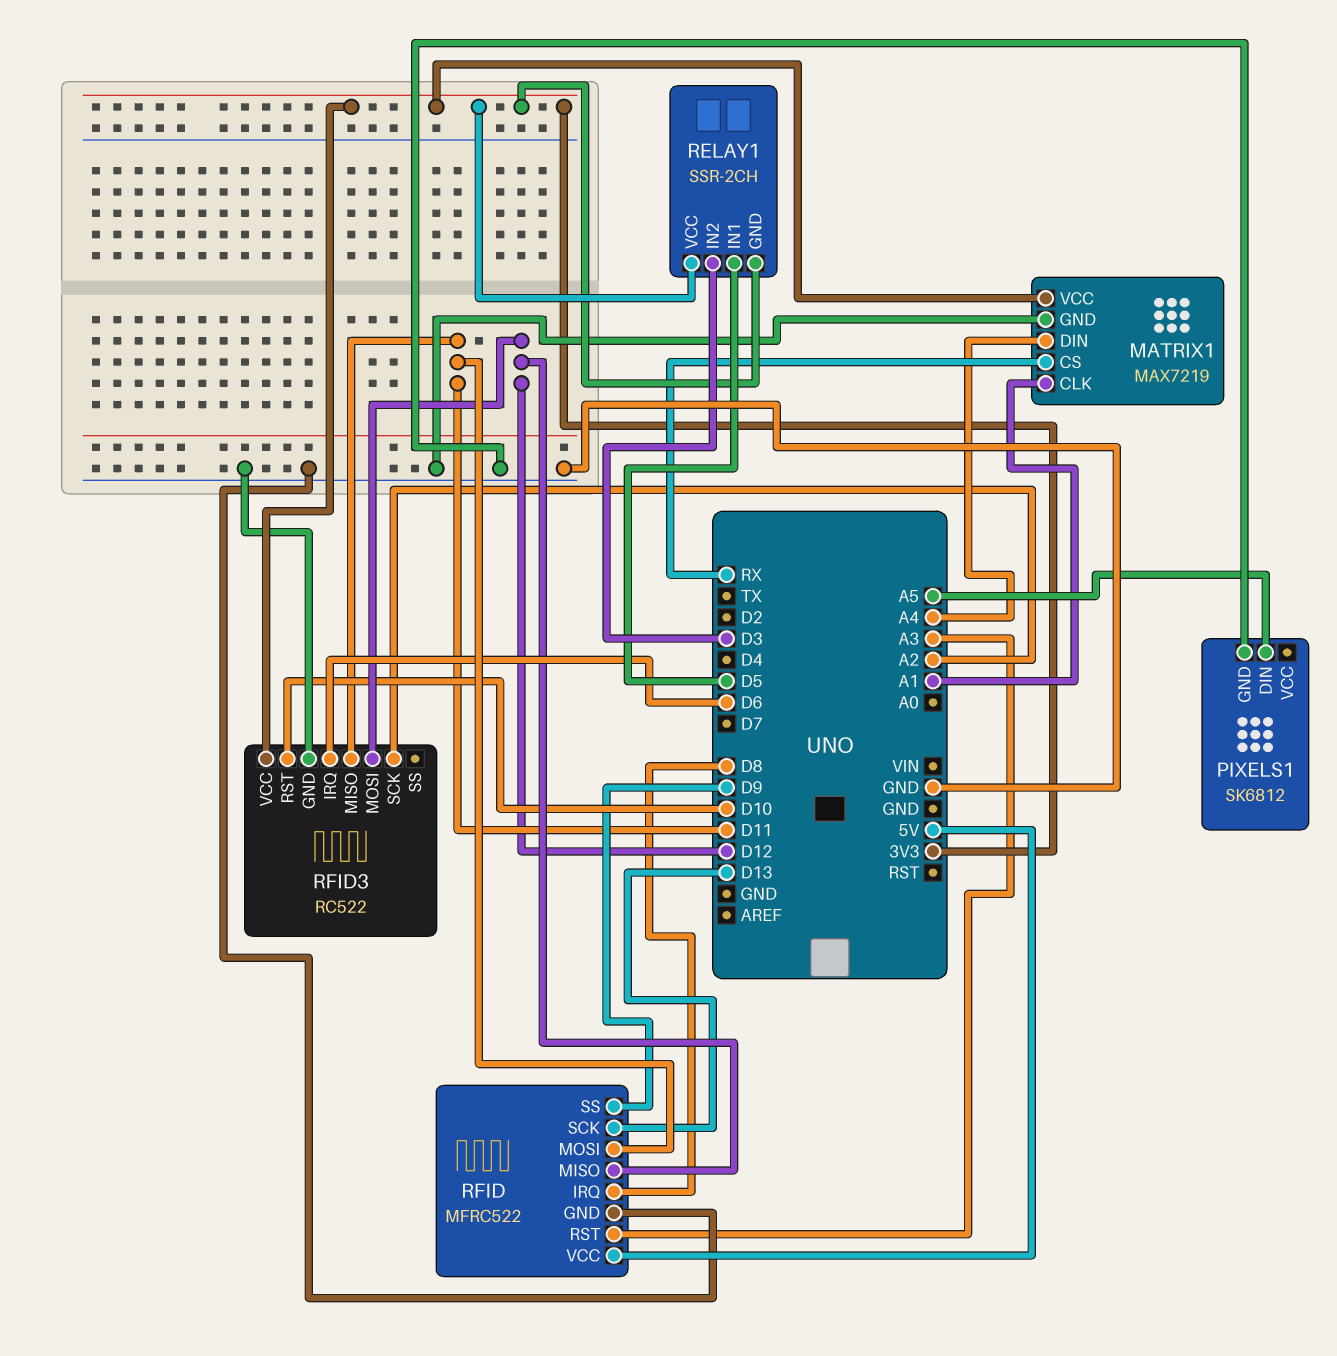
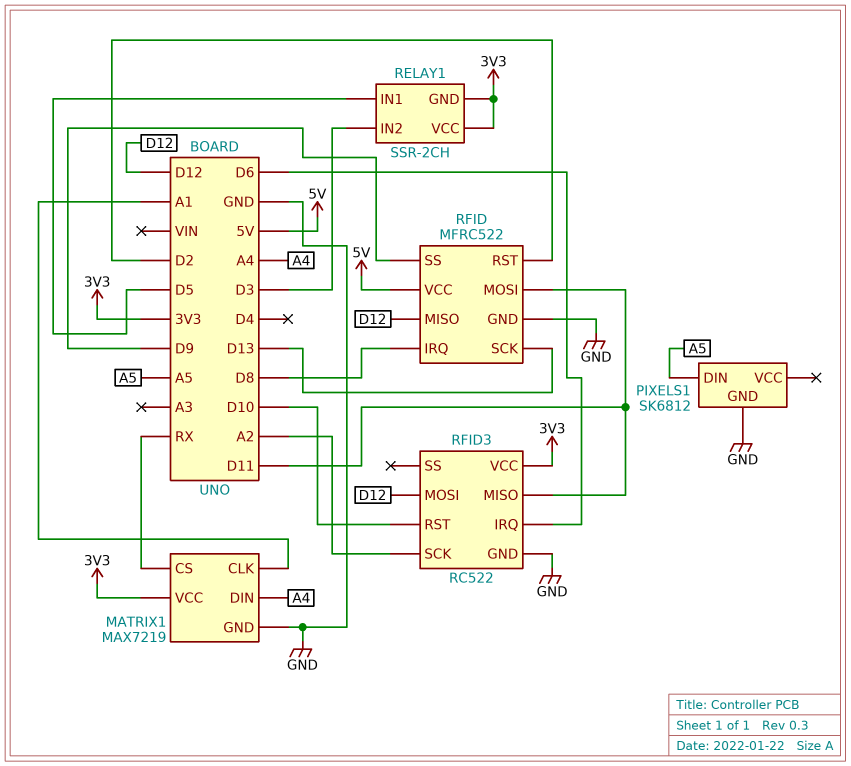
RFID pin RST: A3 -> D2

